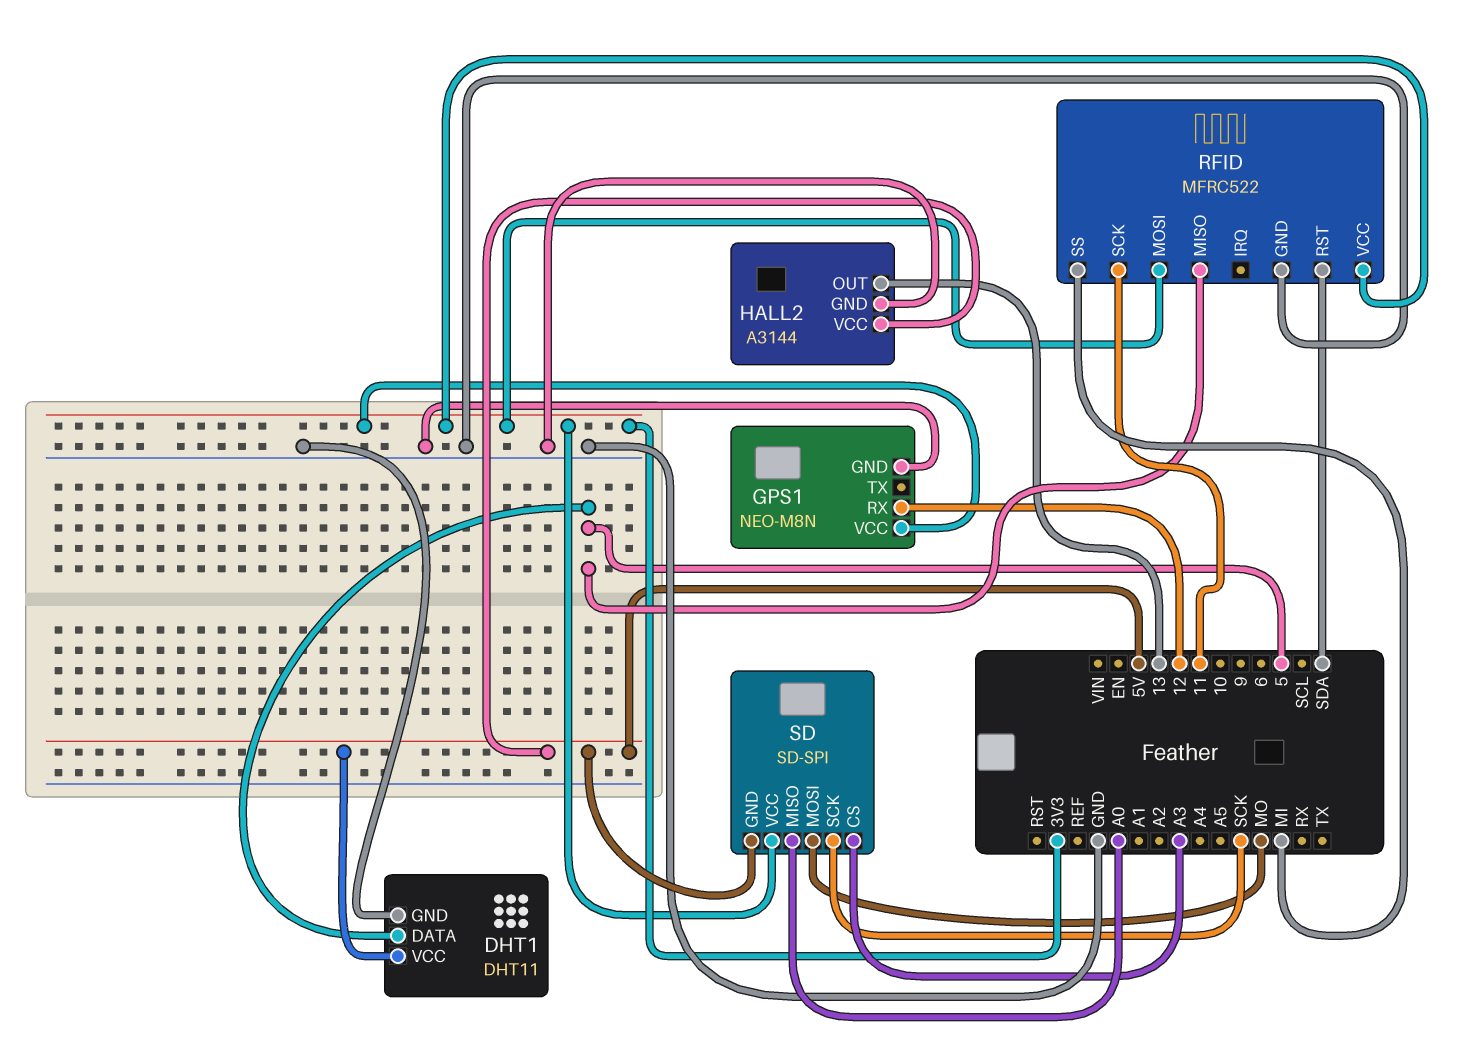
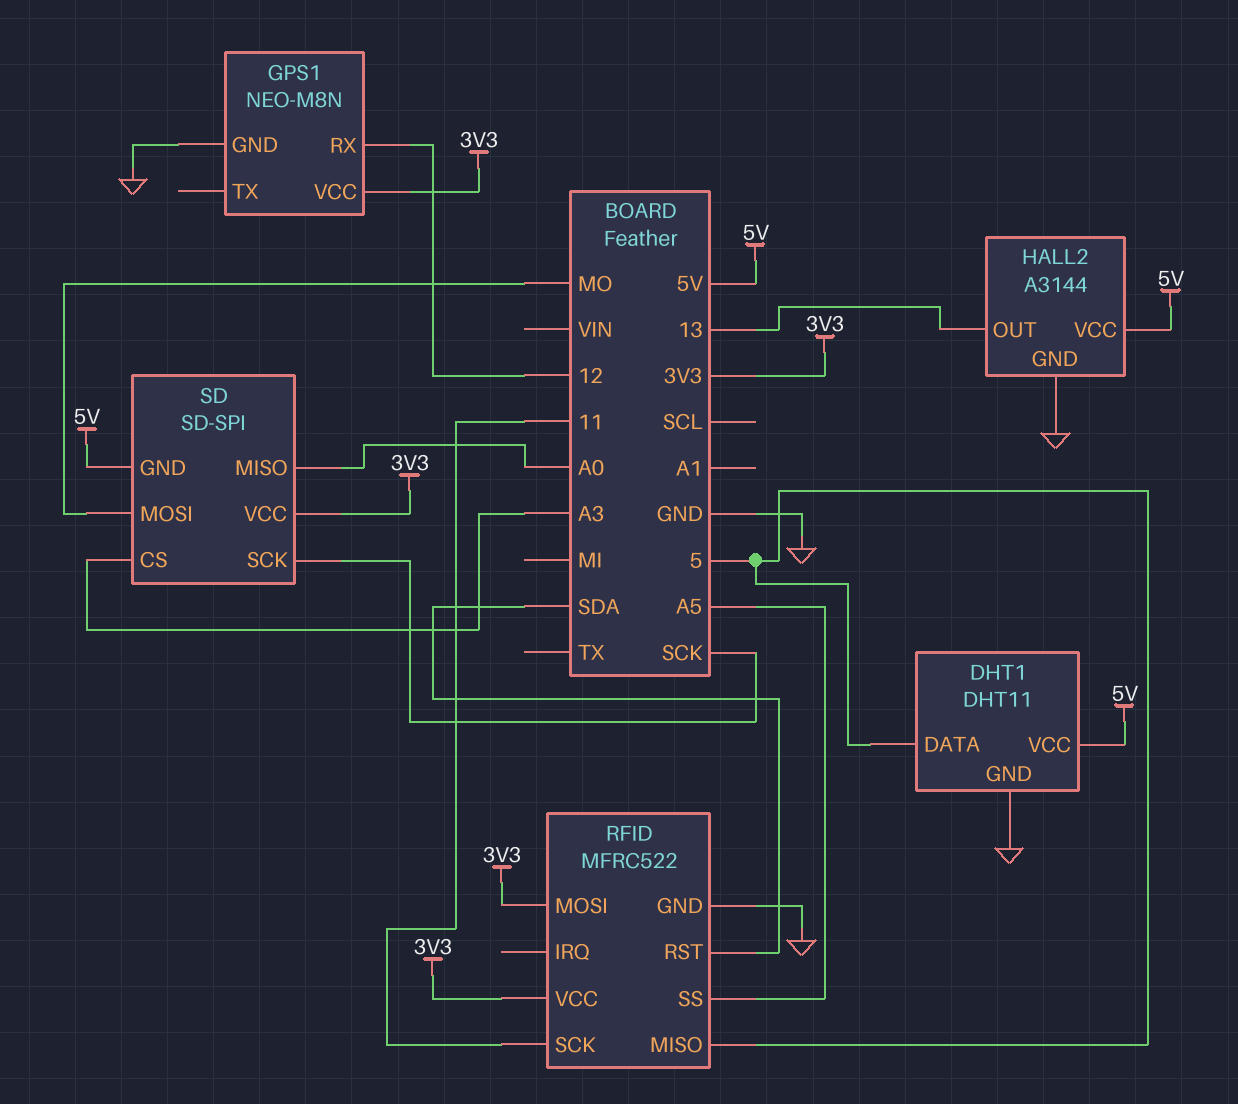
RFID pin SS: MI -> A5

